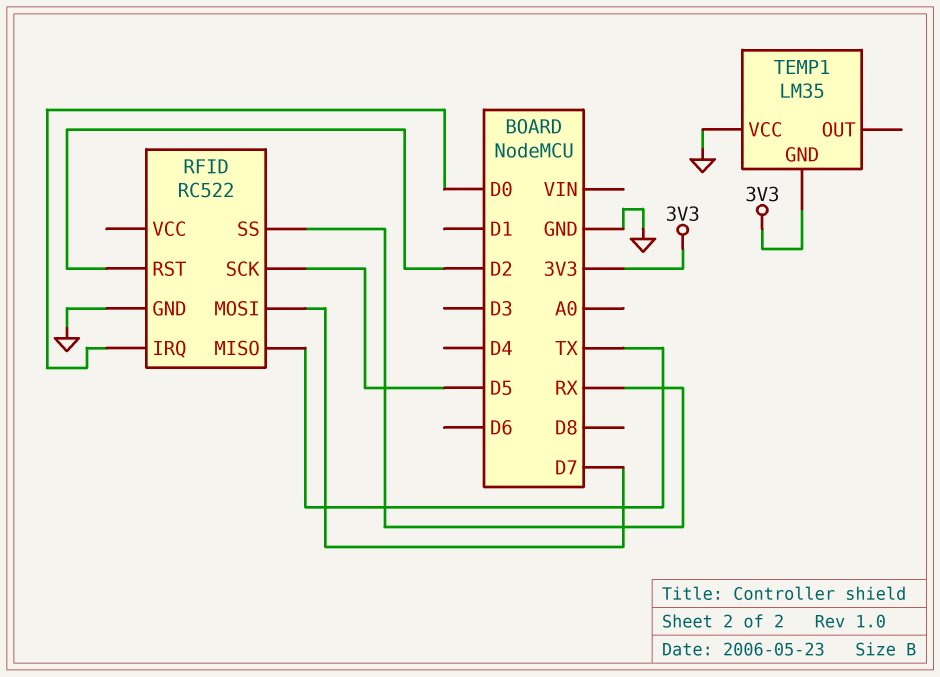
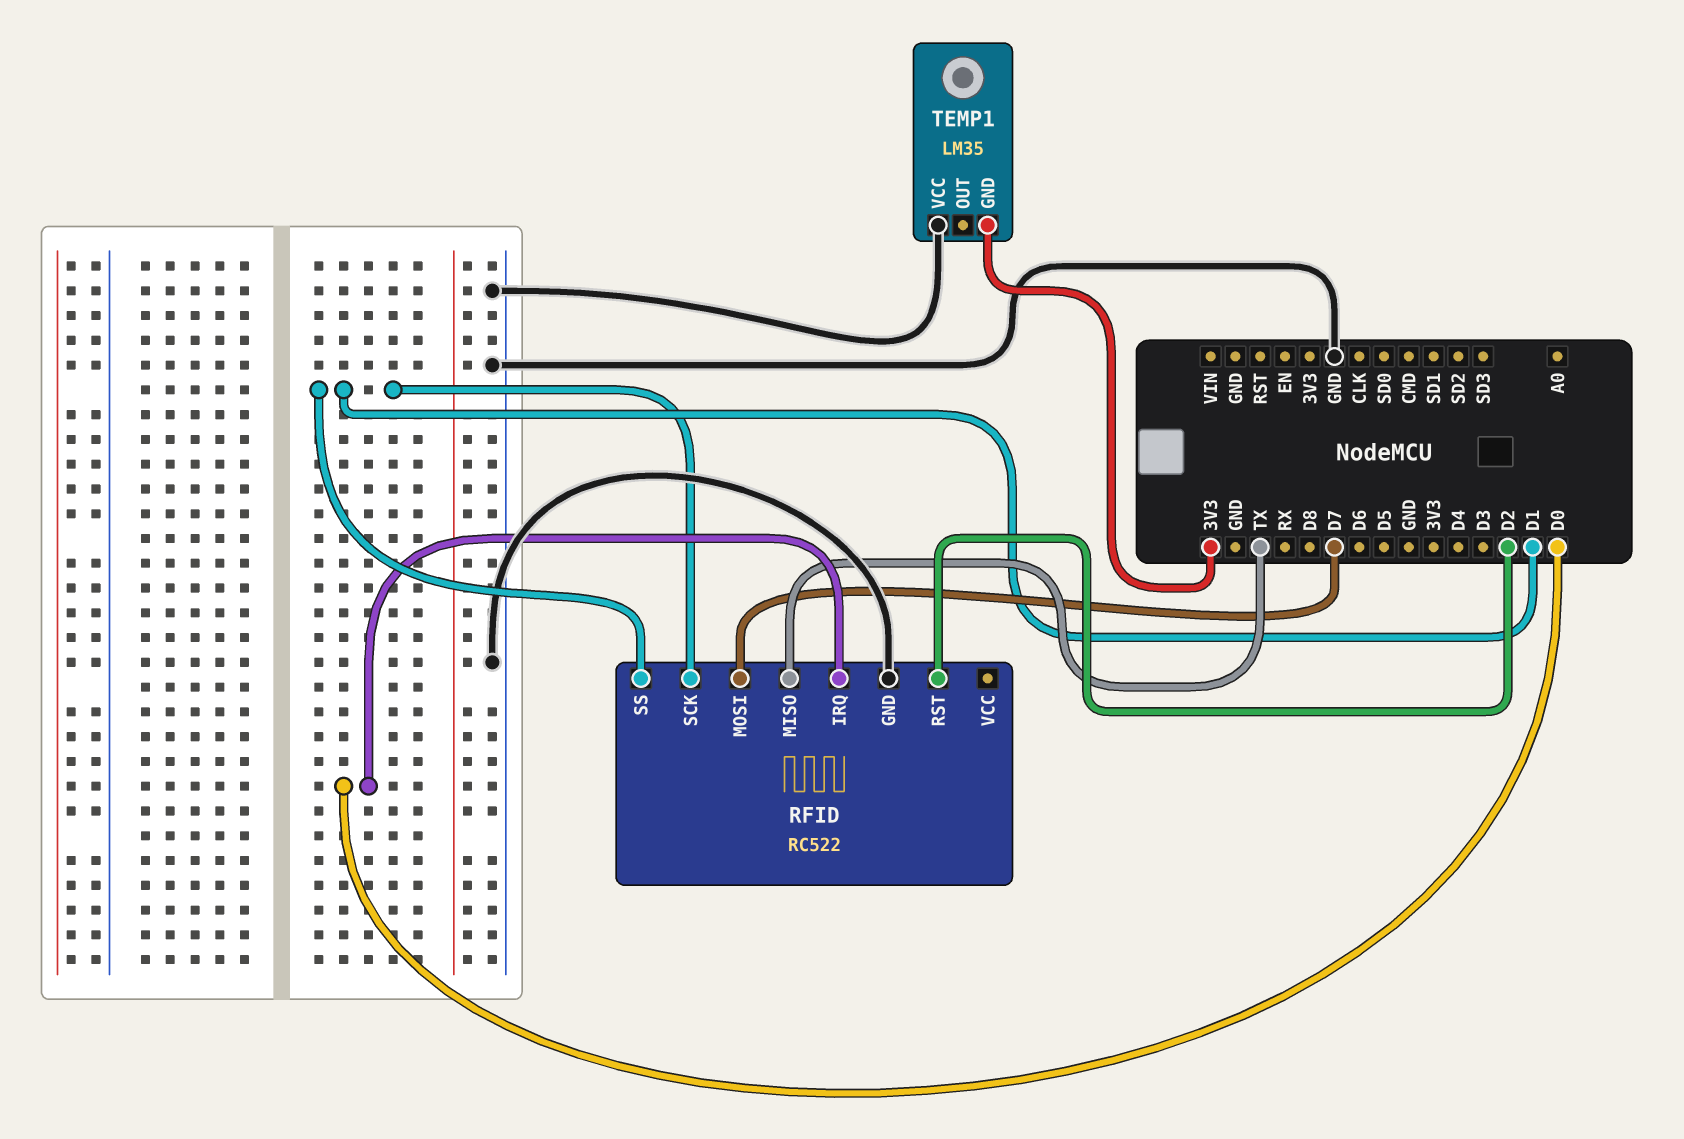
RFID pin SCK: D5 -> D1
RFID pin SS: RX -> D1

